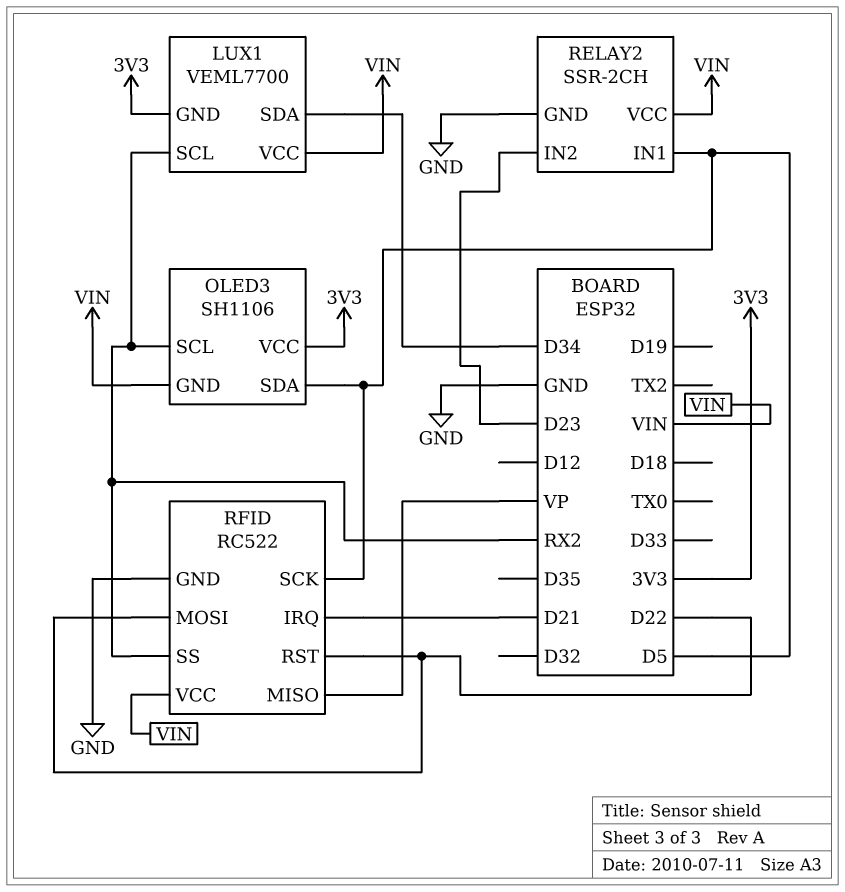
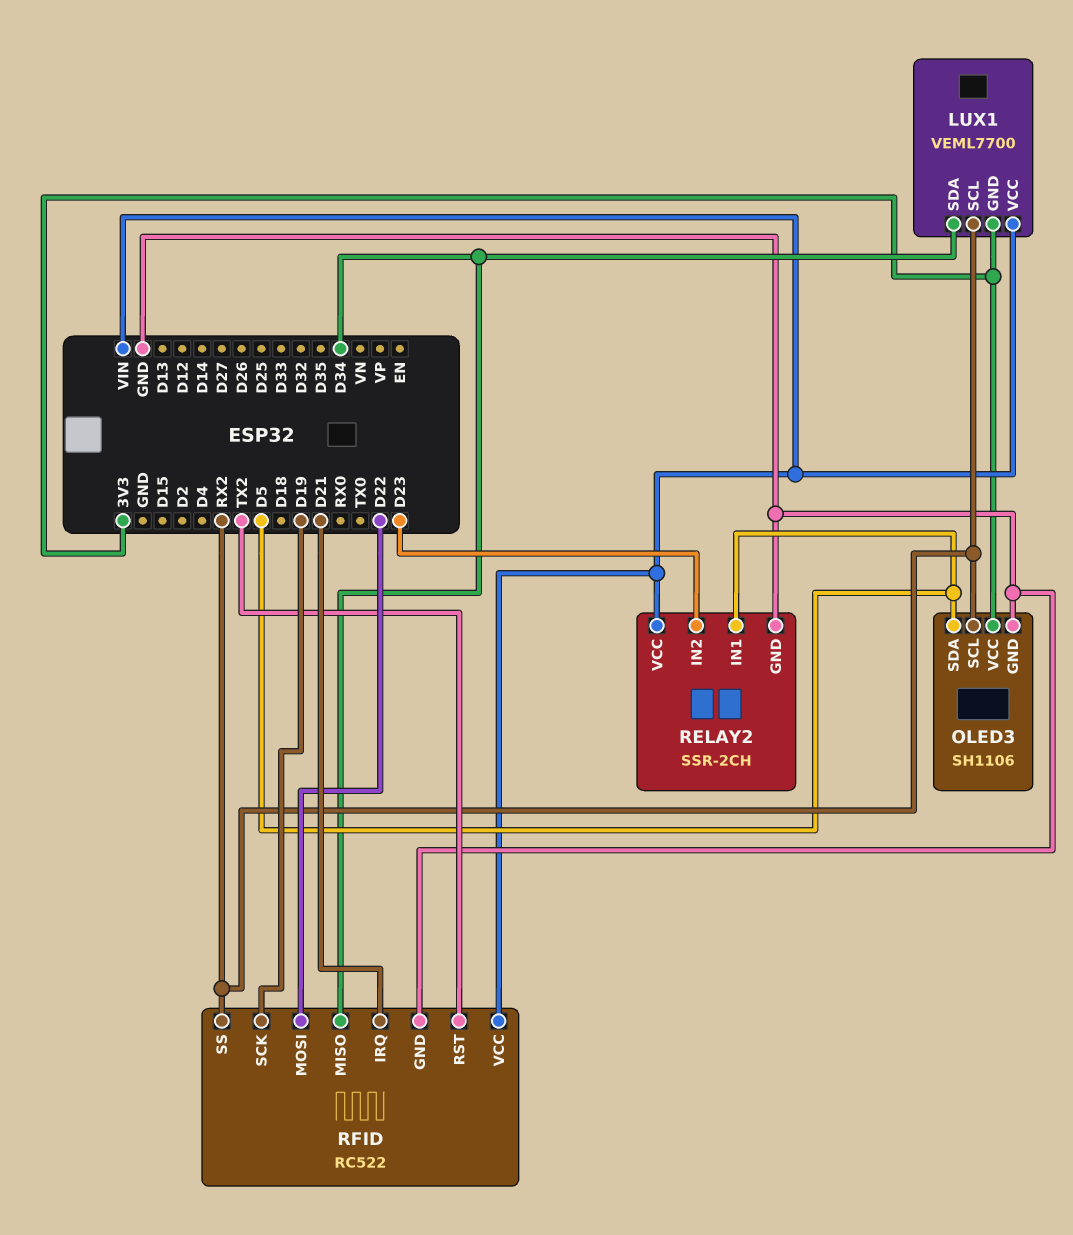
OLED3 pin GND: VIN -> GND
RFID pin MISO: VP -> D34
RFID pin RST: D22 -> TX2
RFID pin SCK: D5 -> D19

